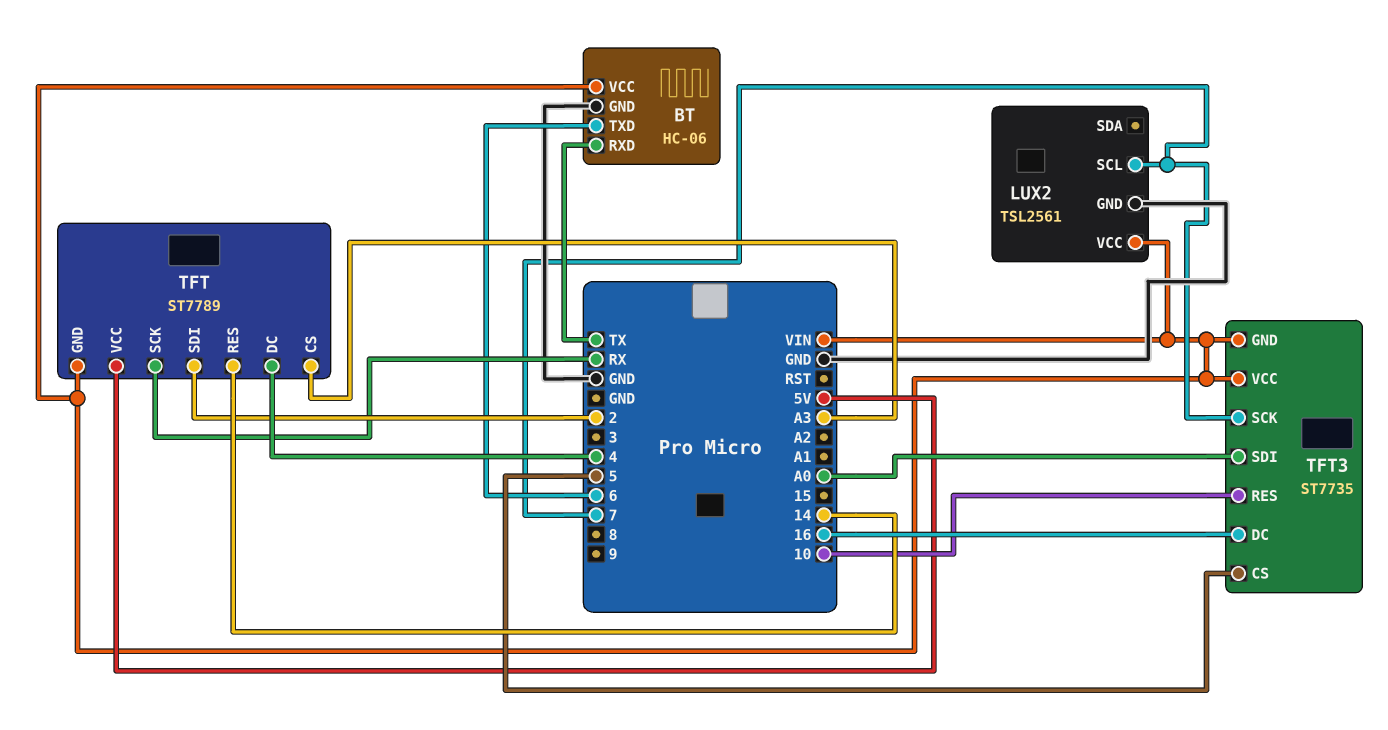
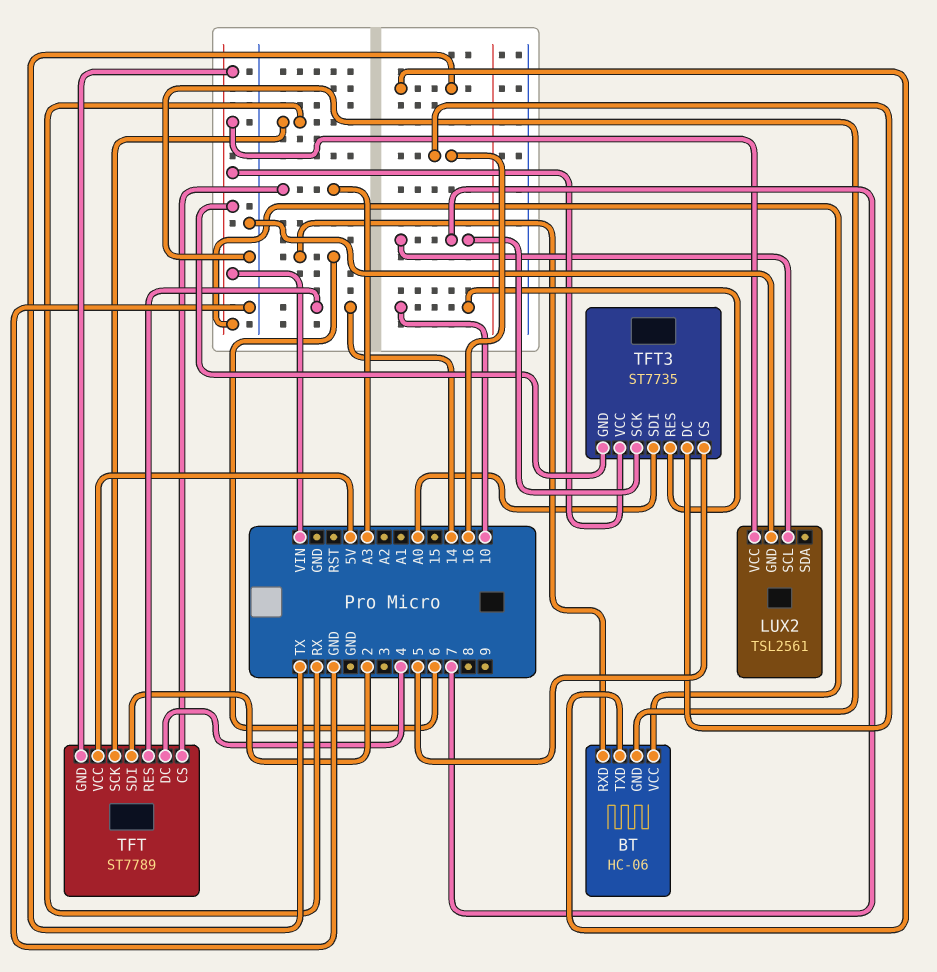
BT pin RXD: TX -> 6
BT pin TXD: 6 -> TX

